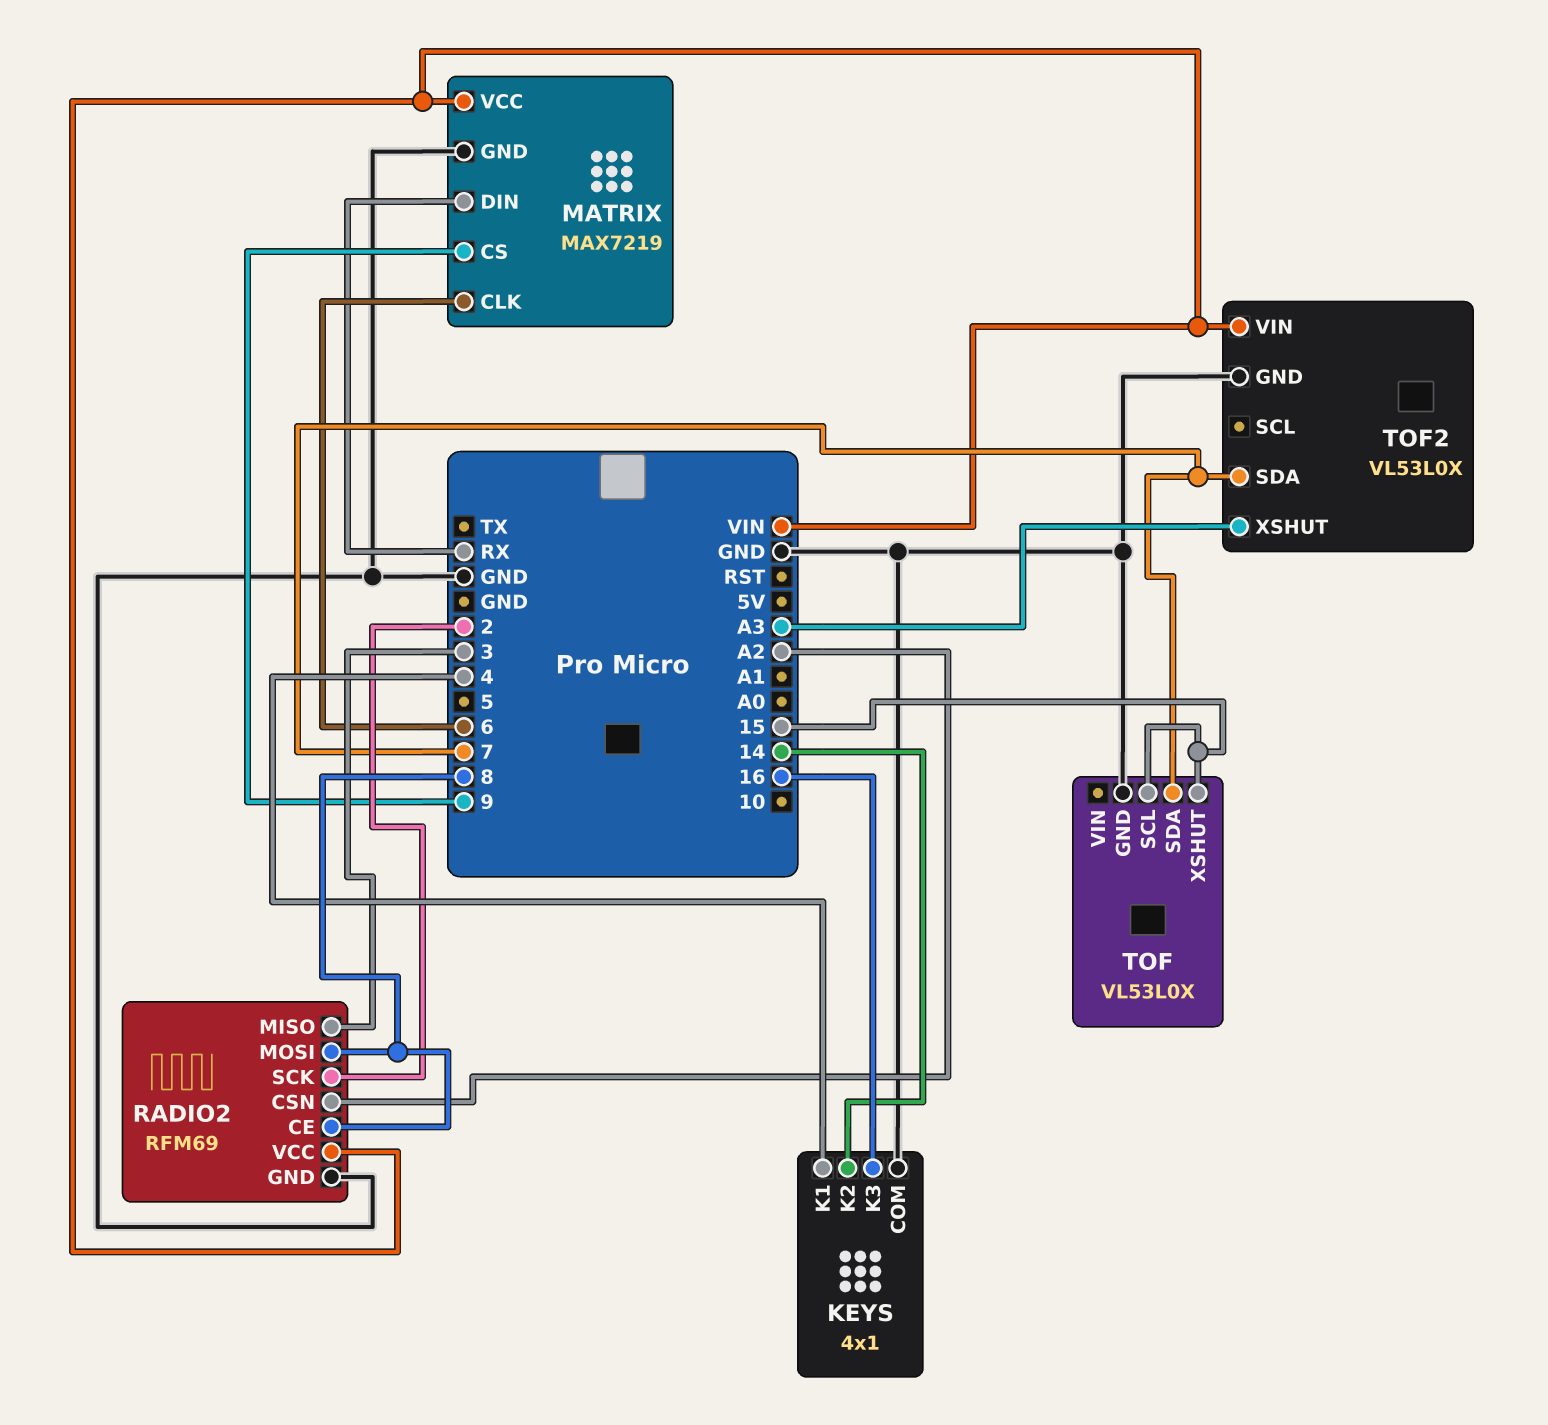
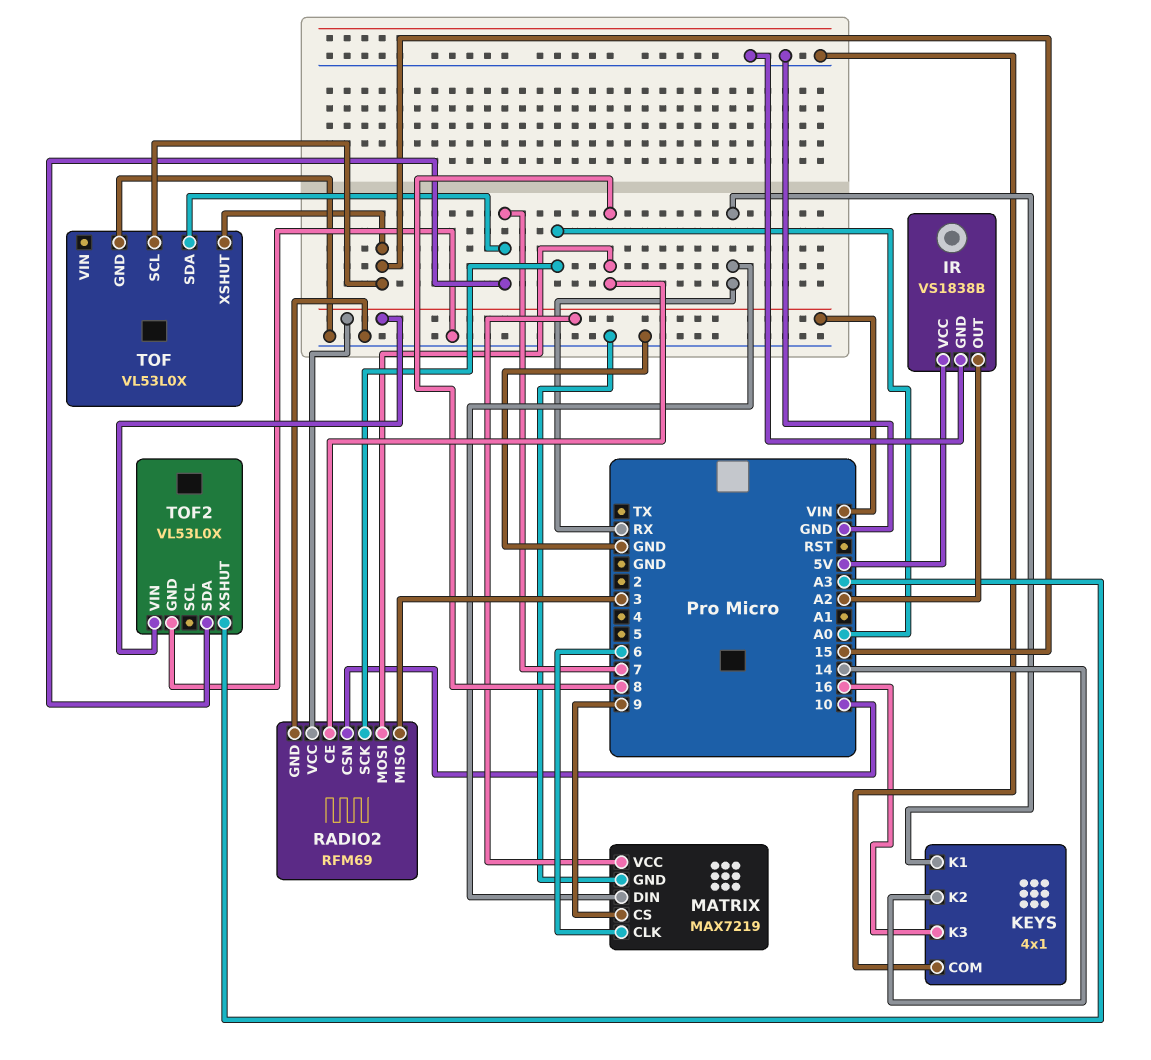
IR: none -> VS1838B
IR pin GND: none -> GND
IR pin OUT: none -> A2
IR pin VCC: none -> 5V
KEYS pin K1: 4 -> RX
RADIO2 pin CSN: A2 -> 10
RADIO2 pin SCK: 2 -> A0

